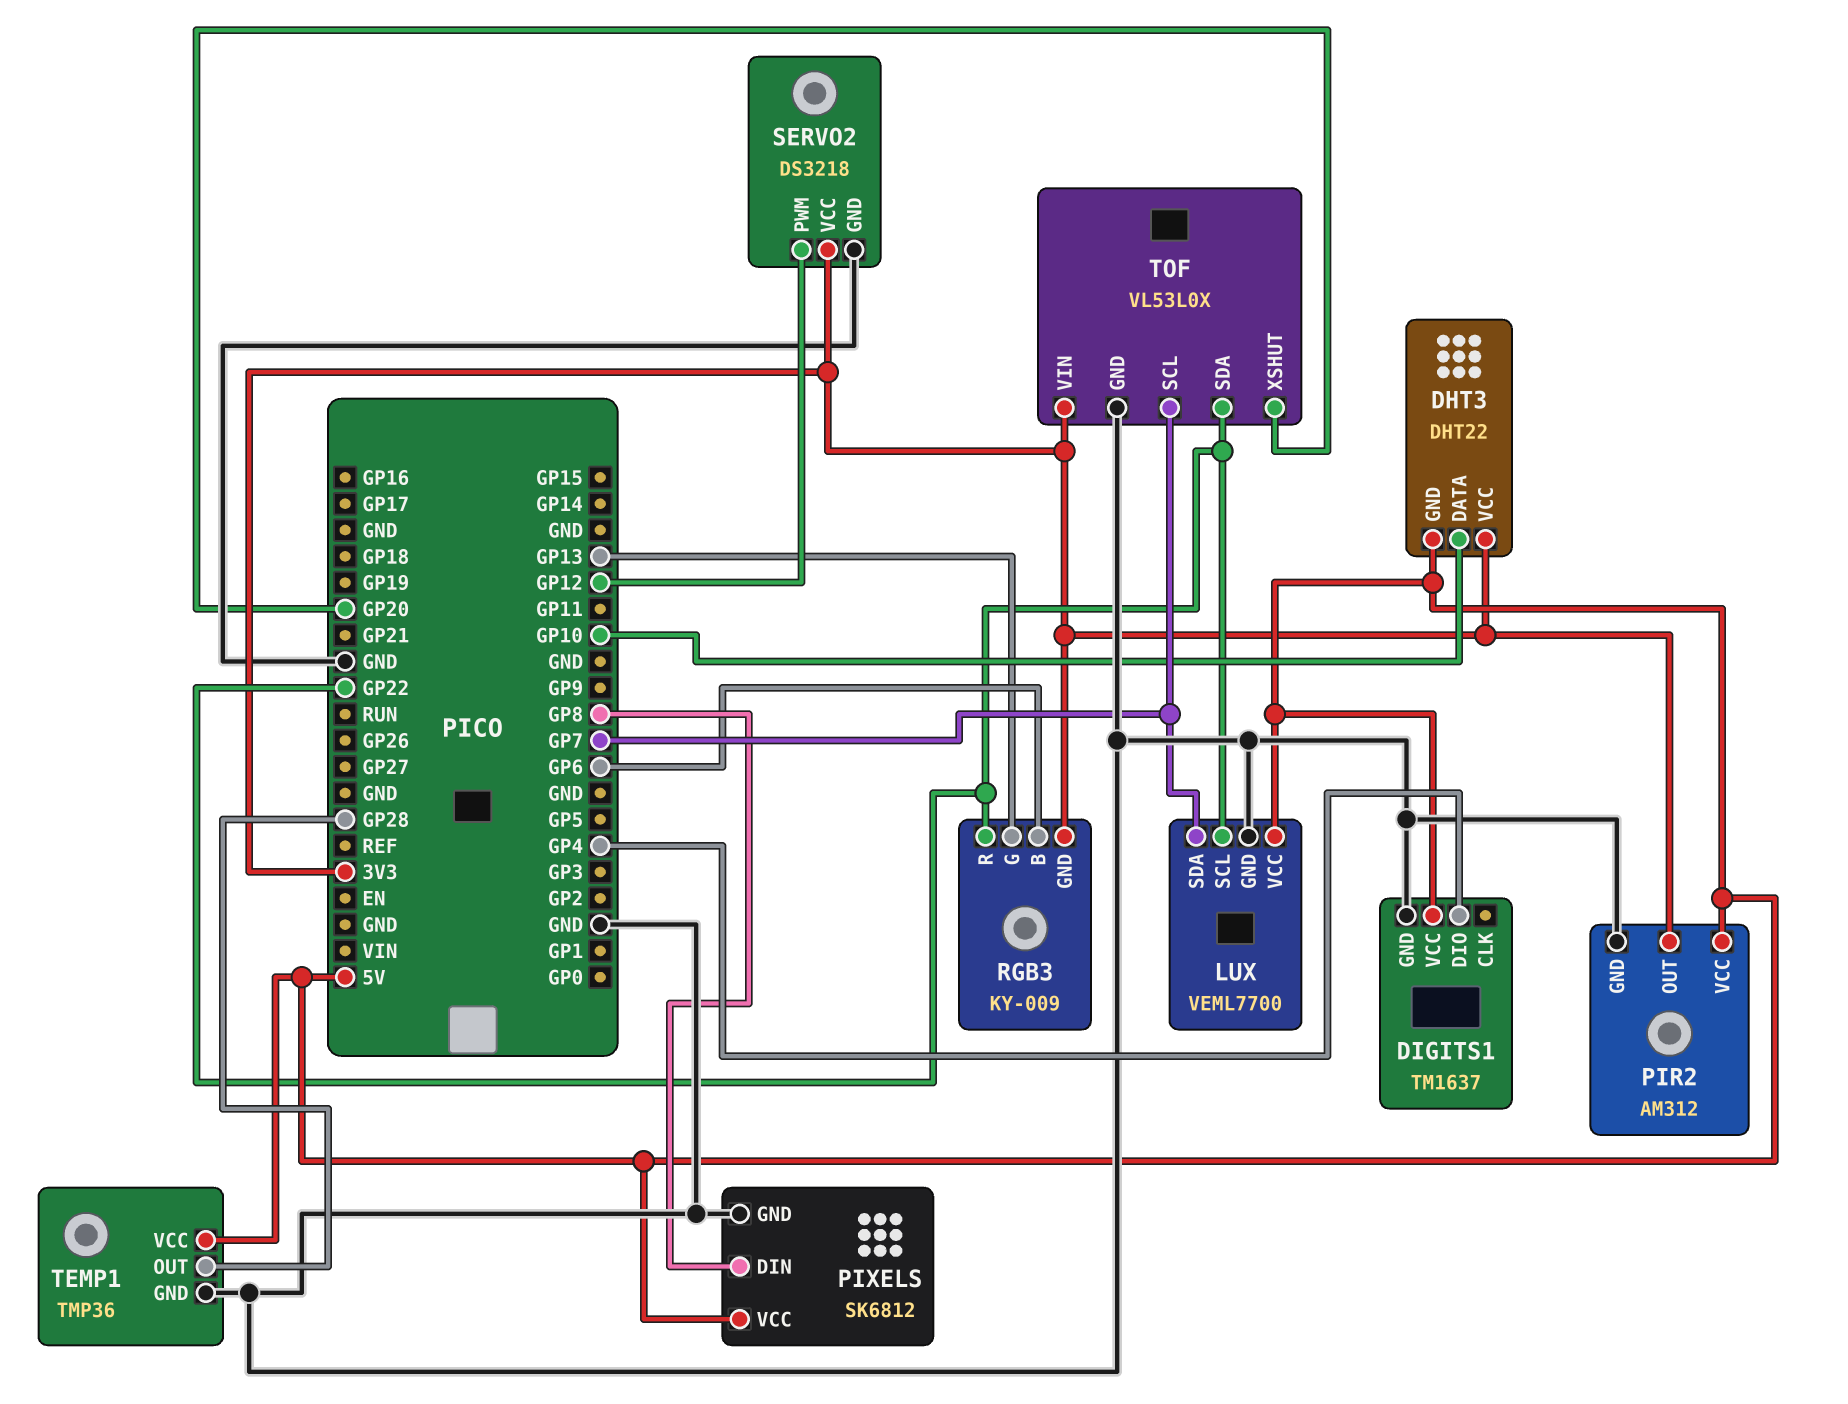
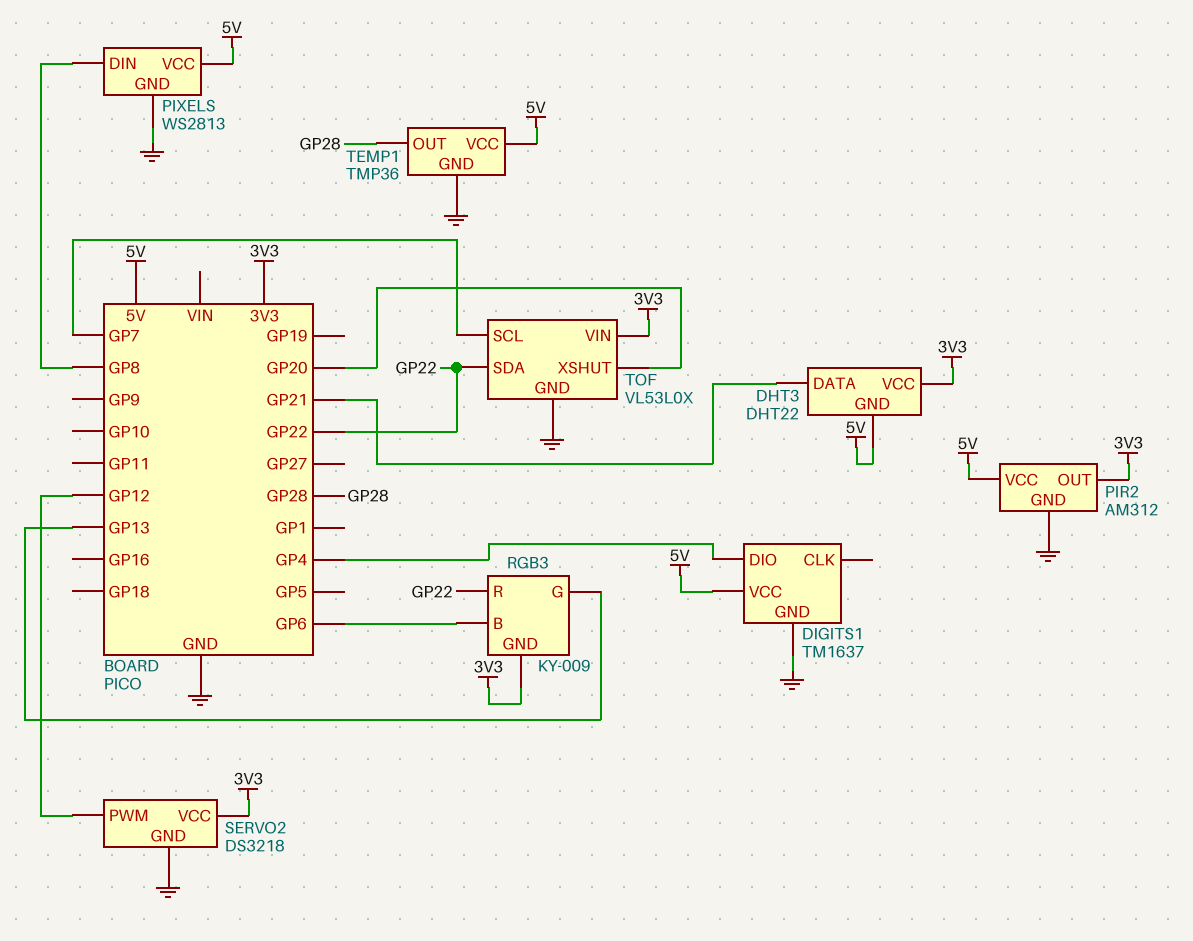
DHT3 pin DATA: GP10 -> GP21
LUX: VEML7700 -> none
LUX pin GND: GND -> none
LUX pin SCL: GP22 -> none
LUX pin SDA: GP7 -> none
LUX pin VCC: 5V -> none
PIXELS: SK6812 -> WS2813

